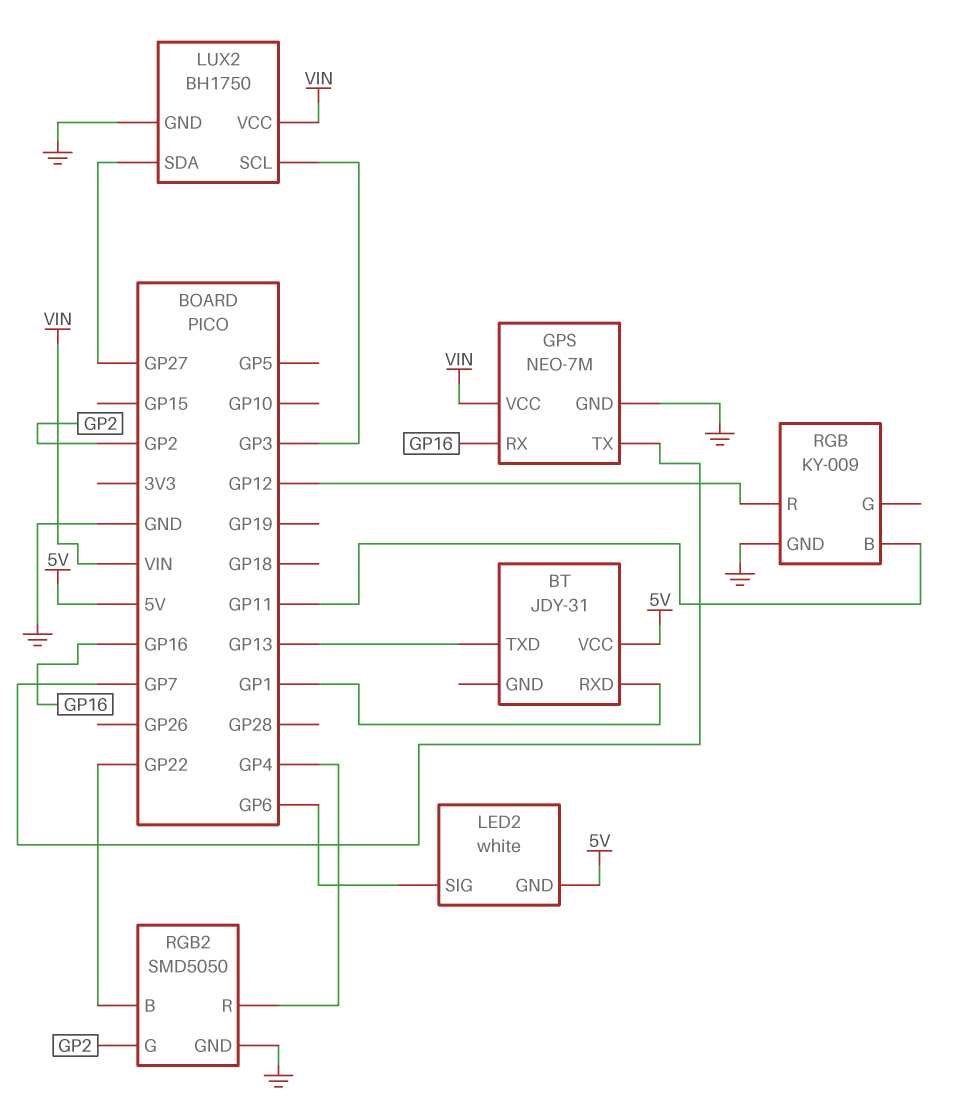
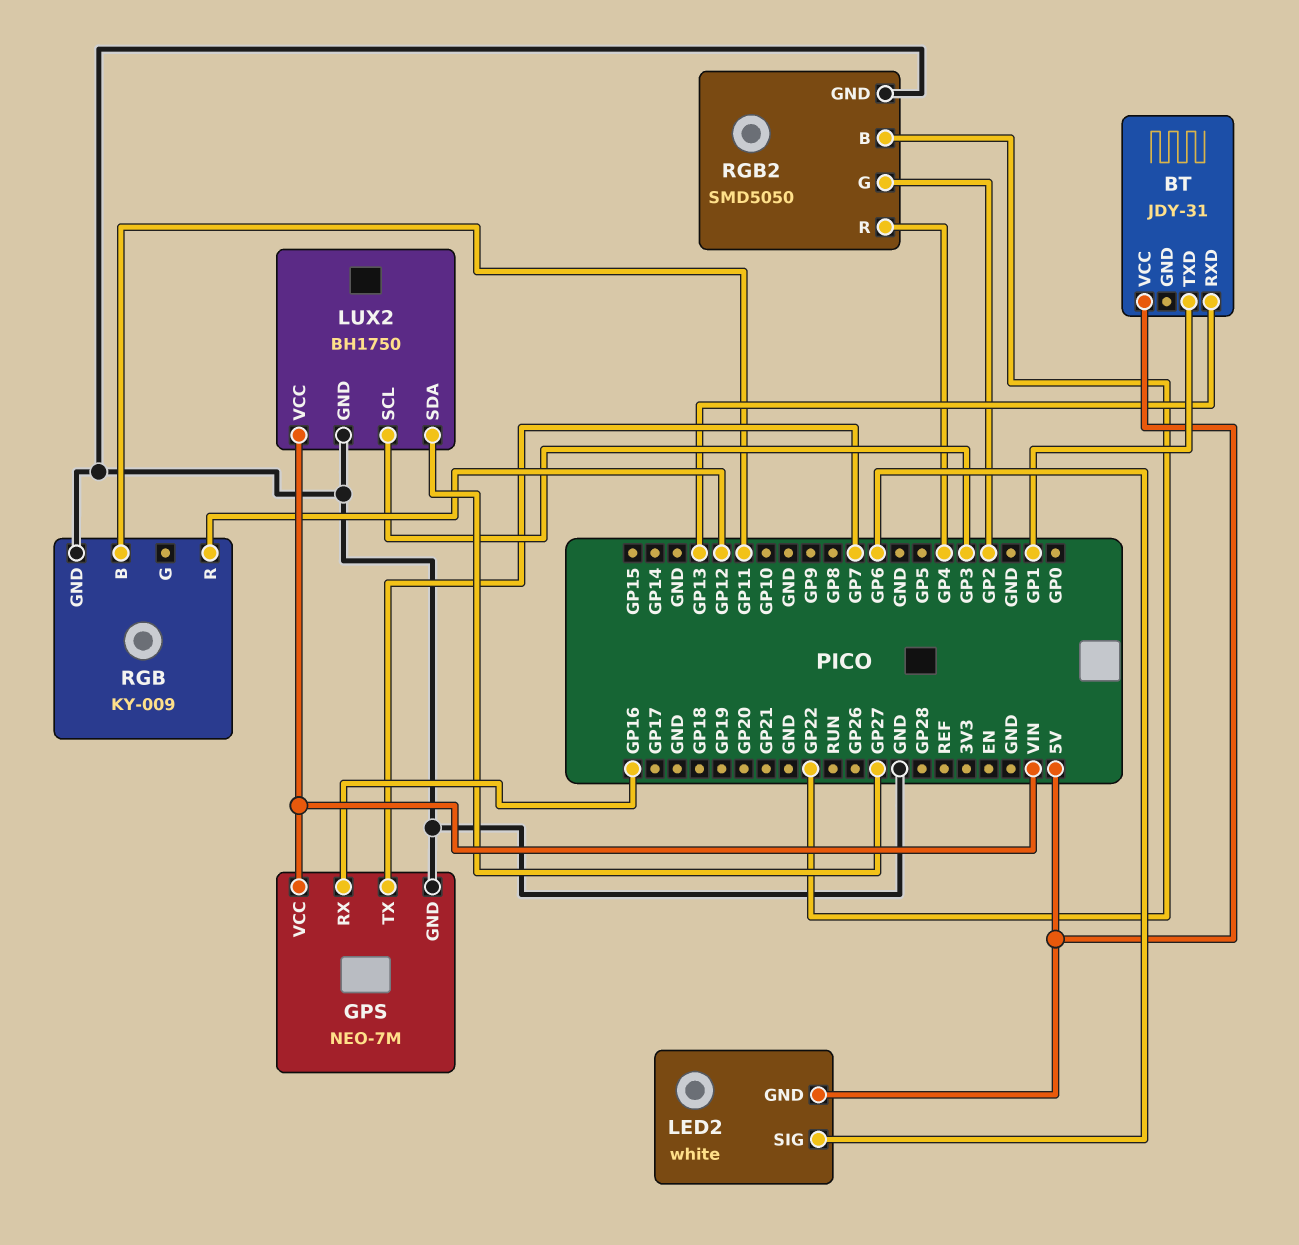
BT pin RXD: GP1 -> GP13
BT pin TXD: GP13 -> GP1

